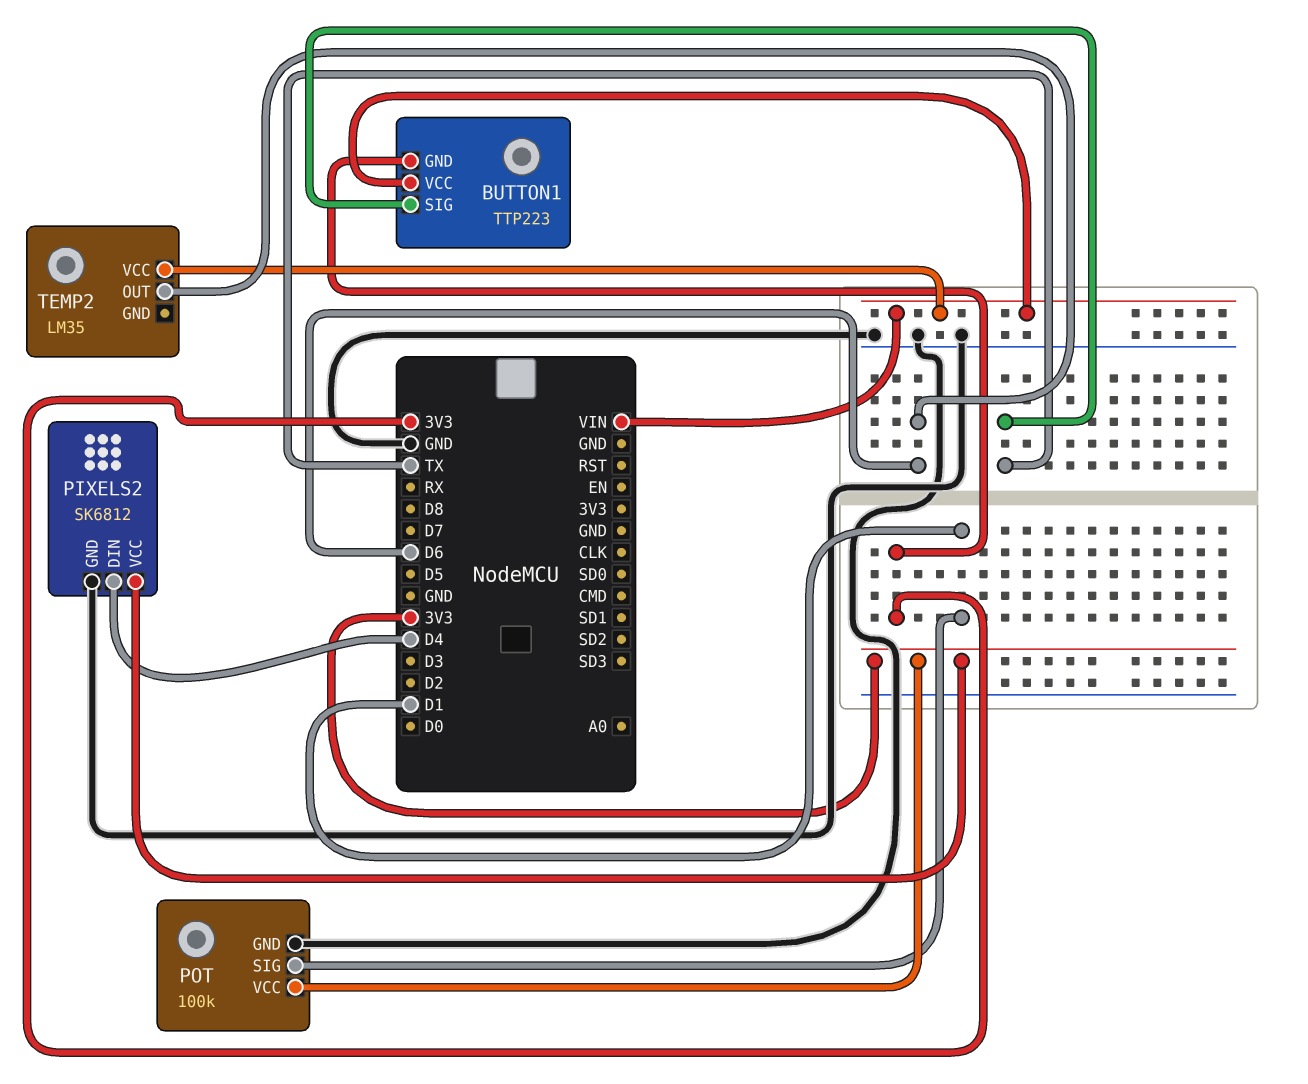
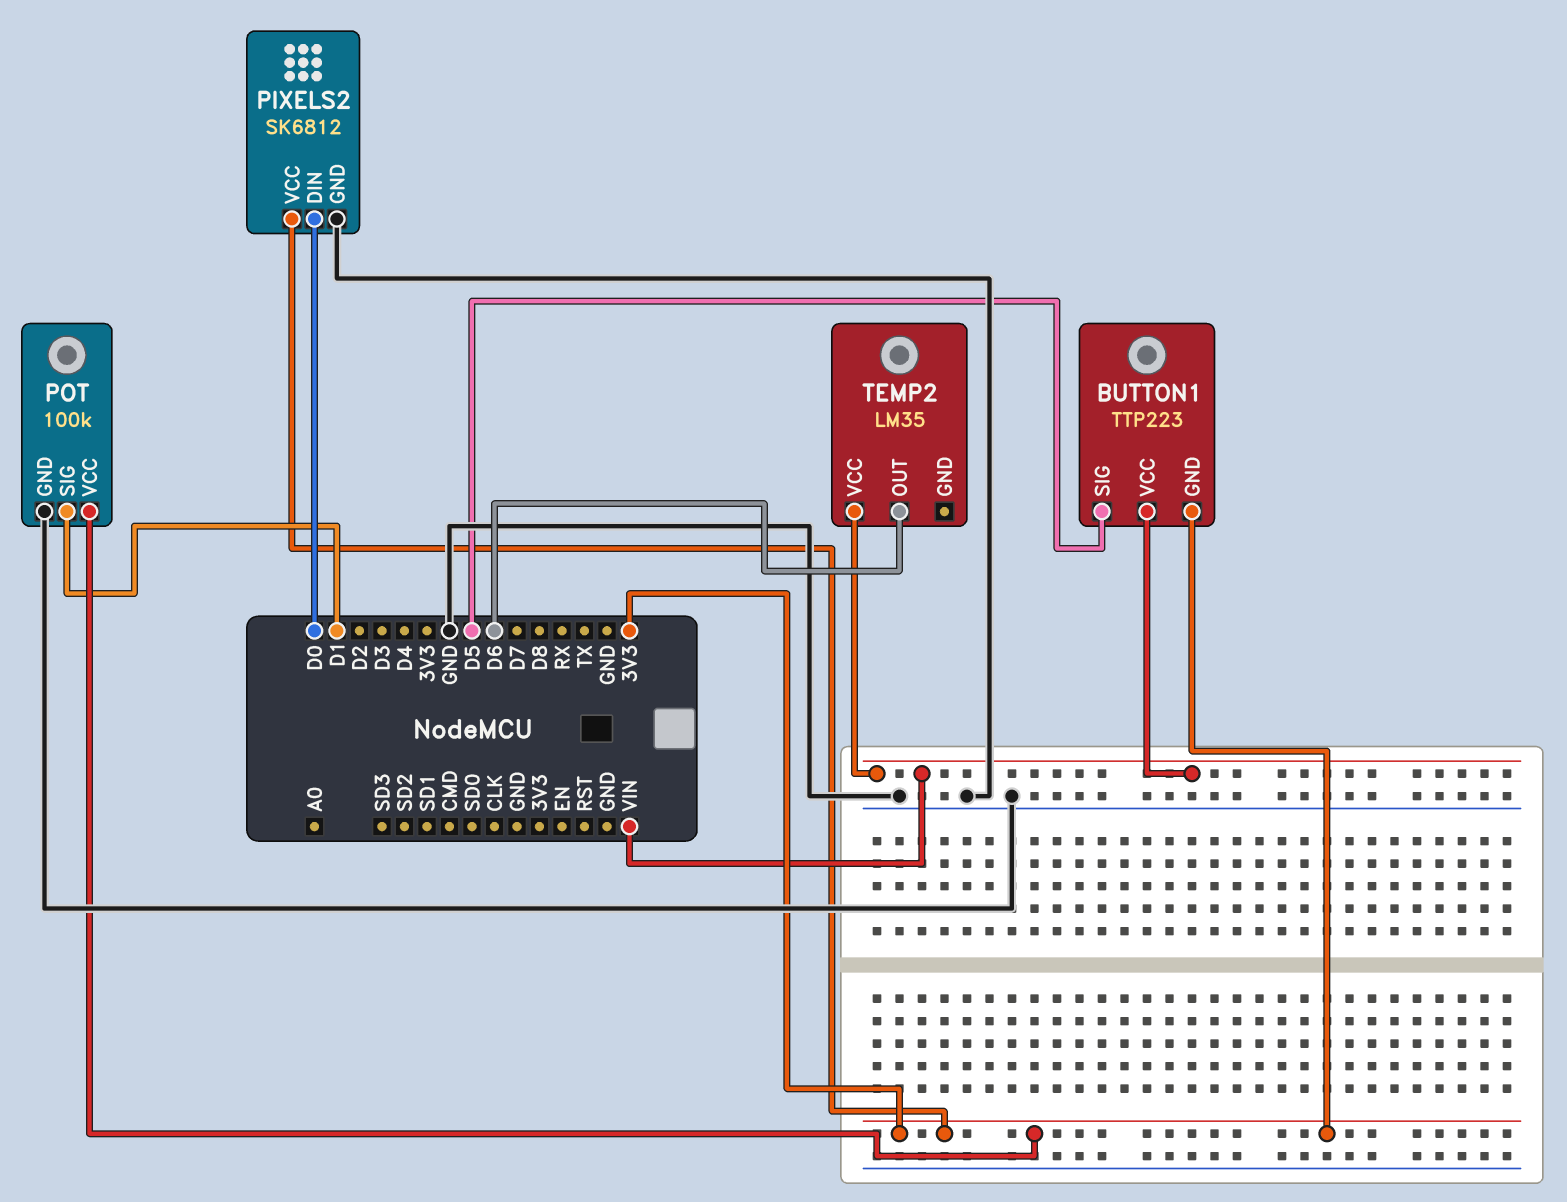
BUTTON1 pin SIG: TX -> D5
PIXELS2 pin DIN: D4 -> D0

